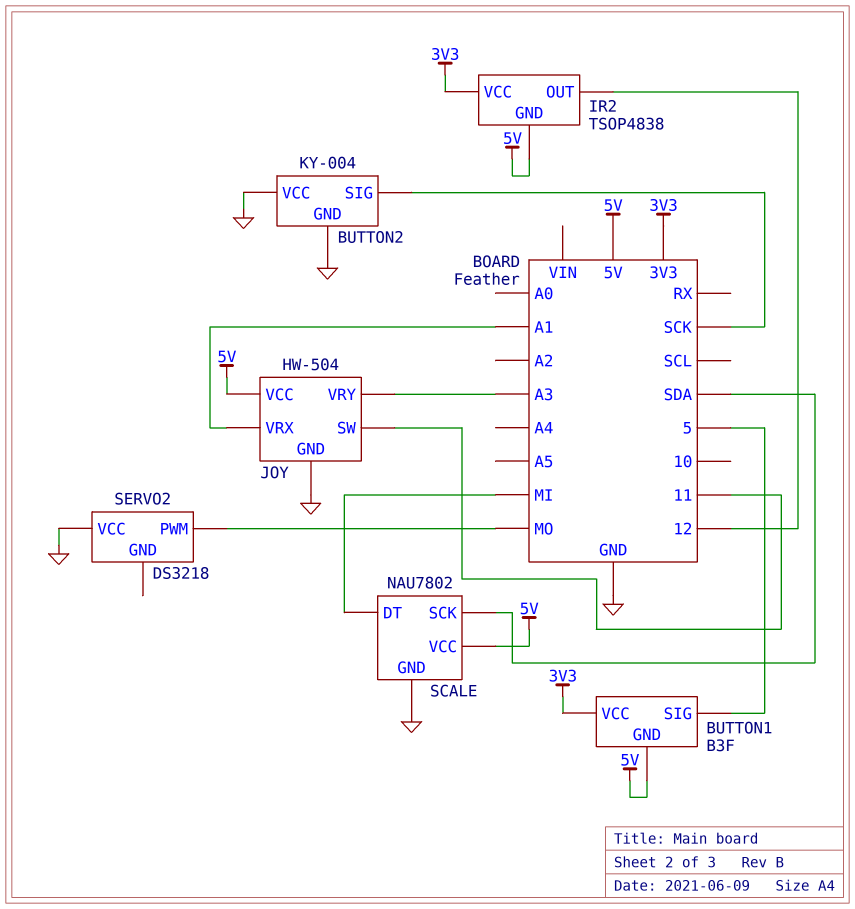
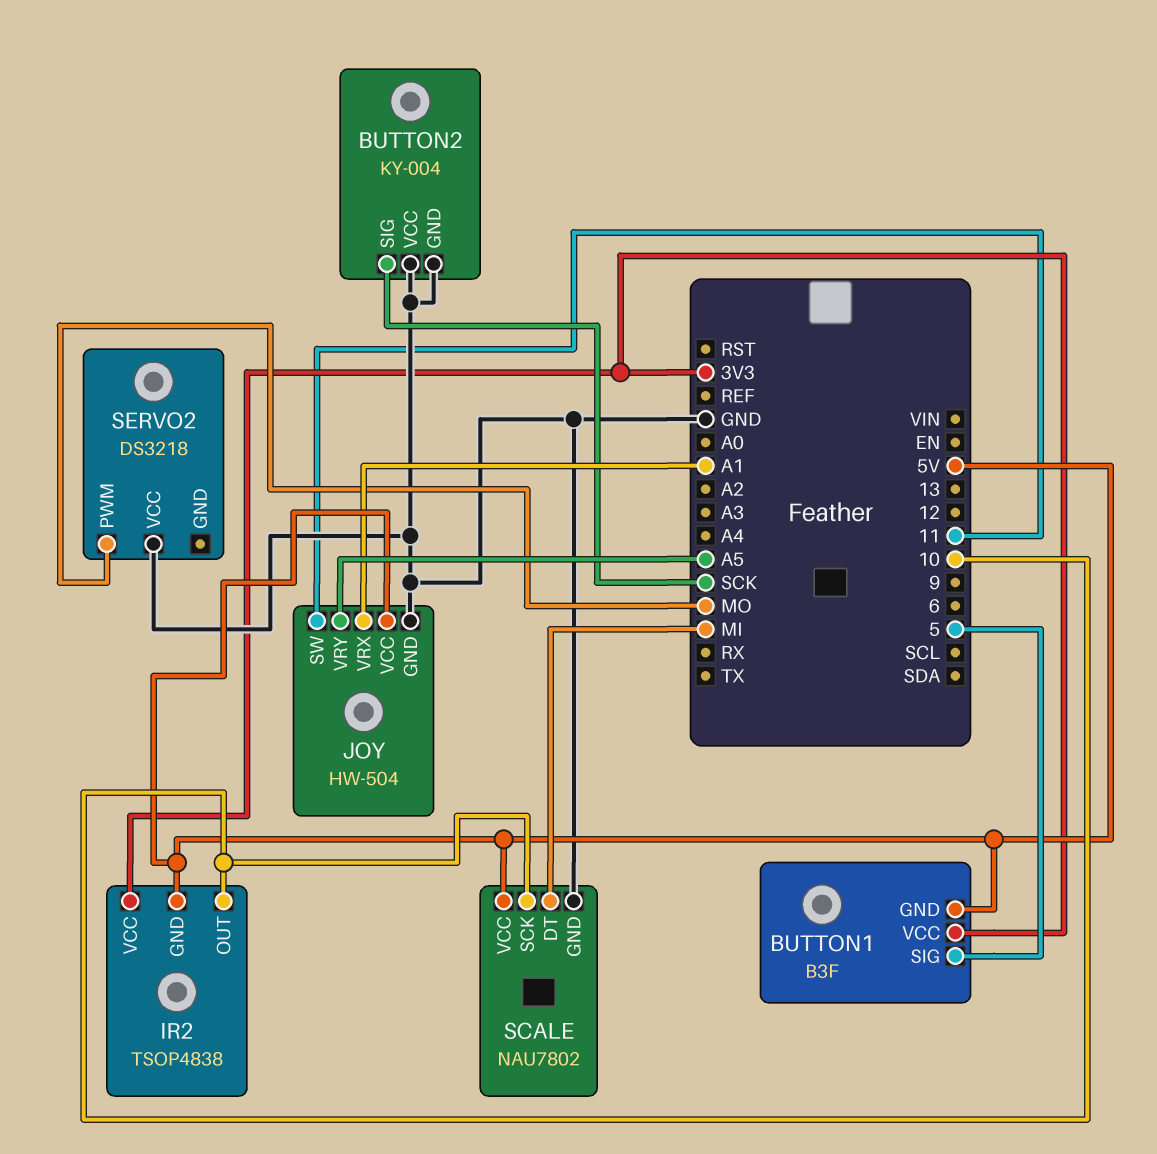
IR2 pin OUT: 12 -> 10
JOY pin VRY: A3 -> A5
SCALE pin SCK: SDA -> 10

